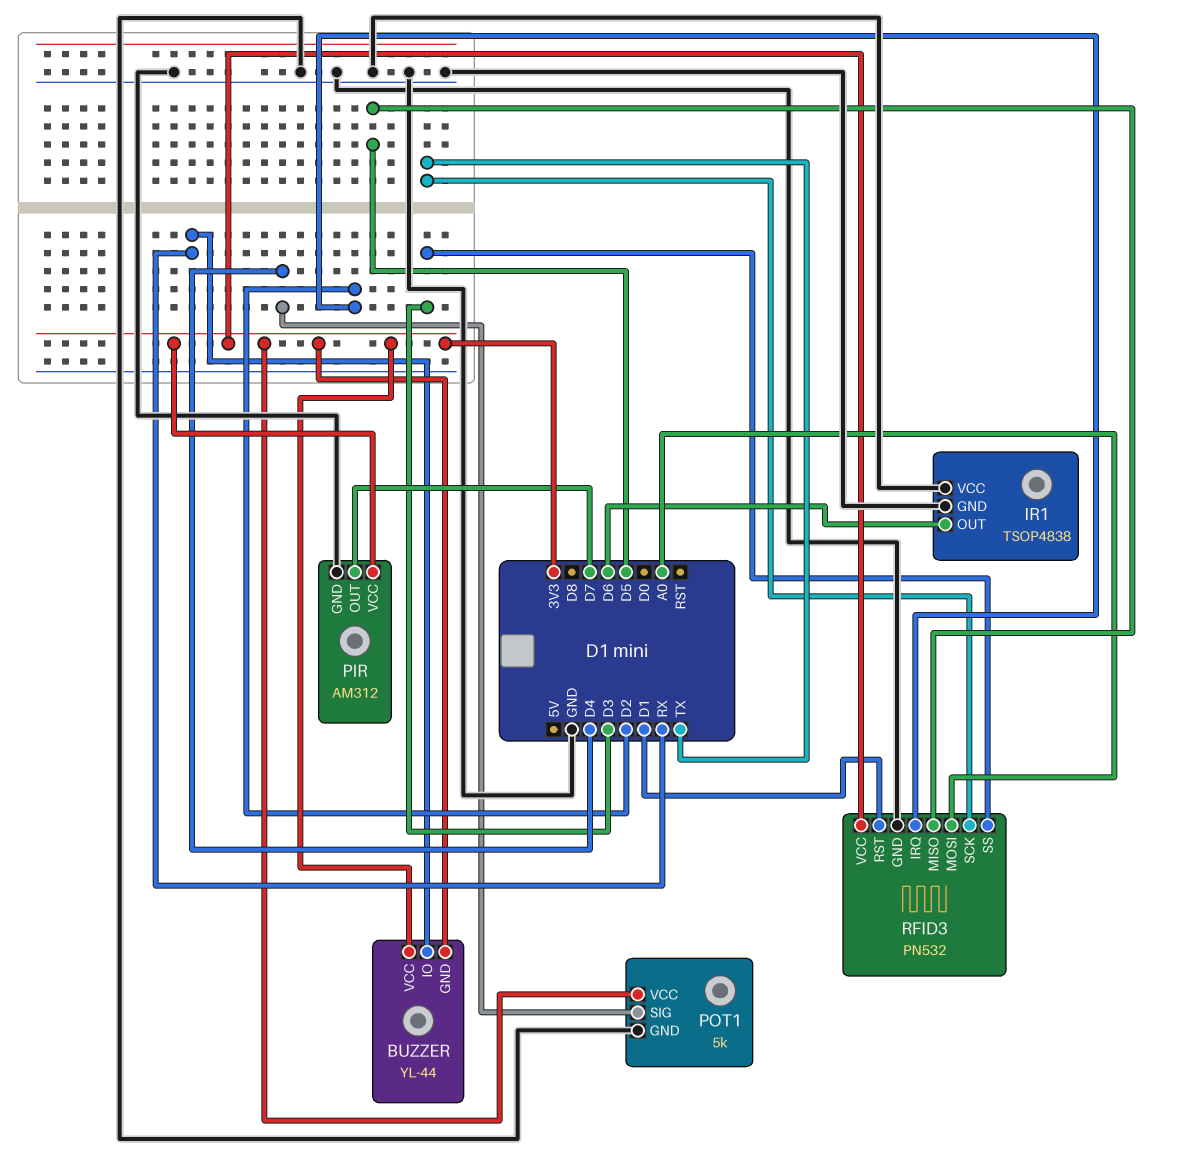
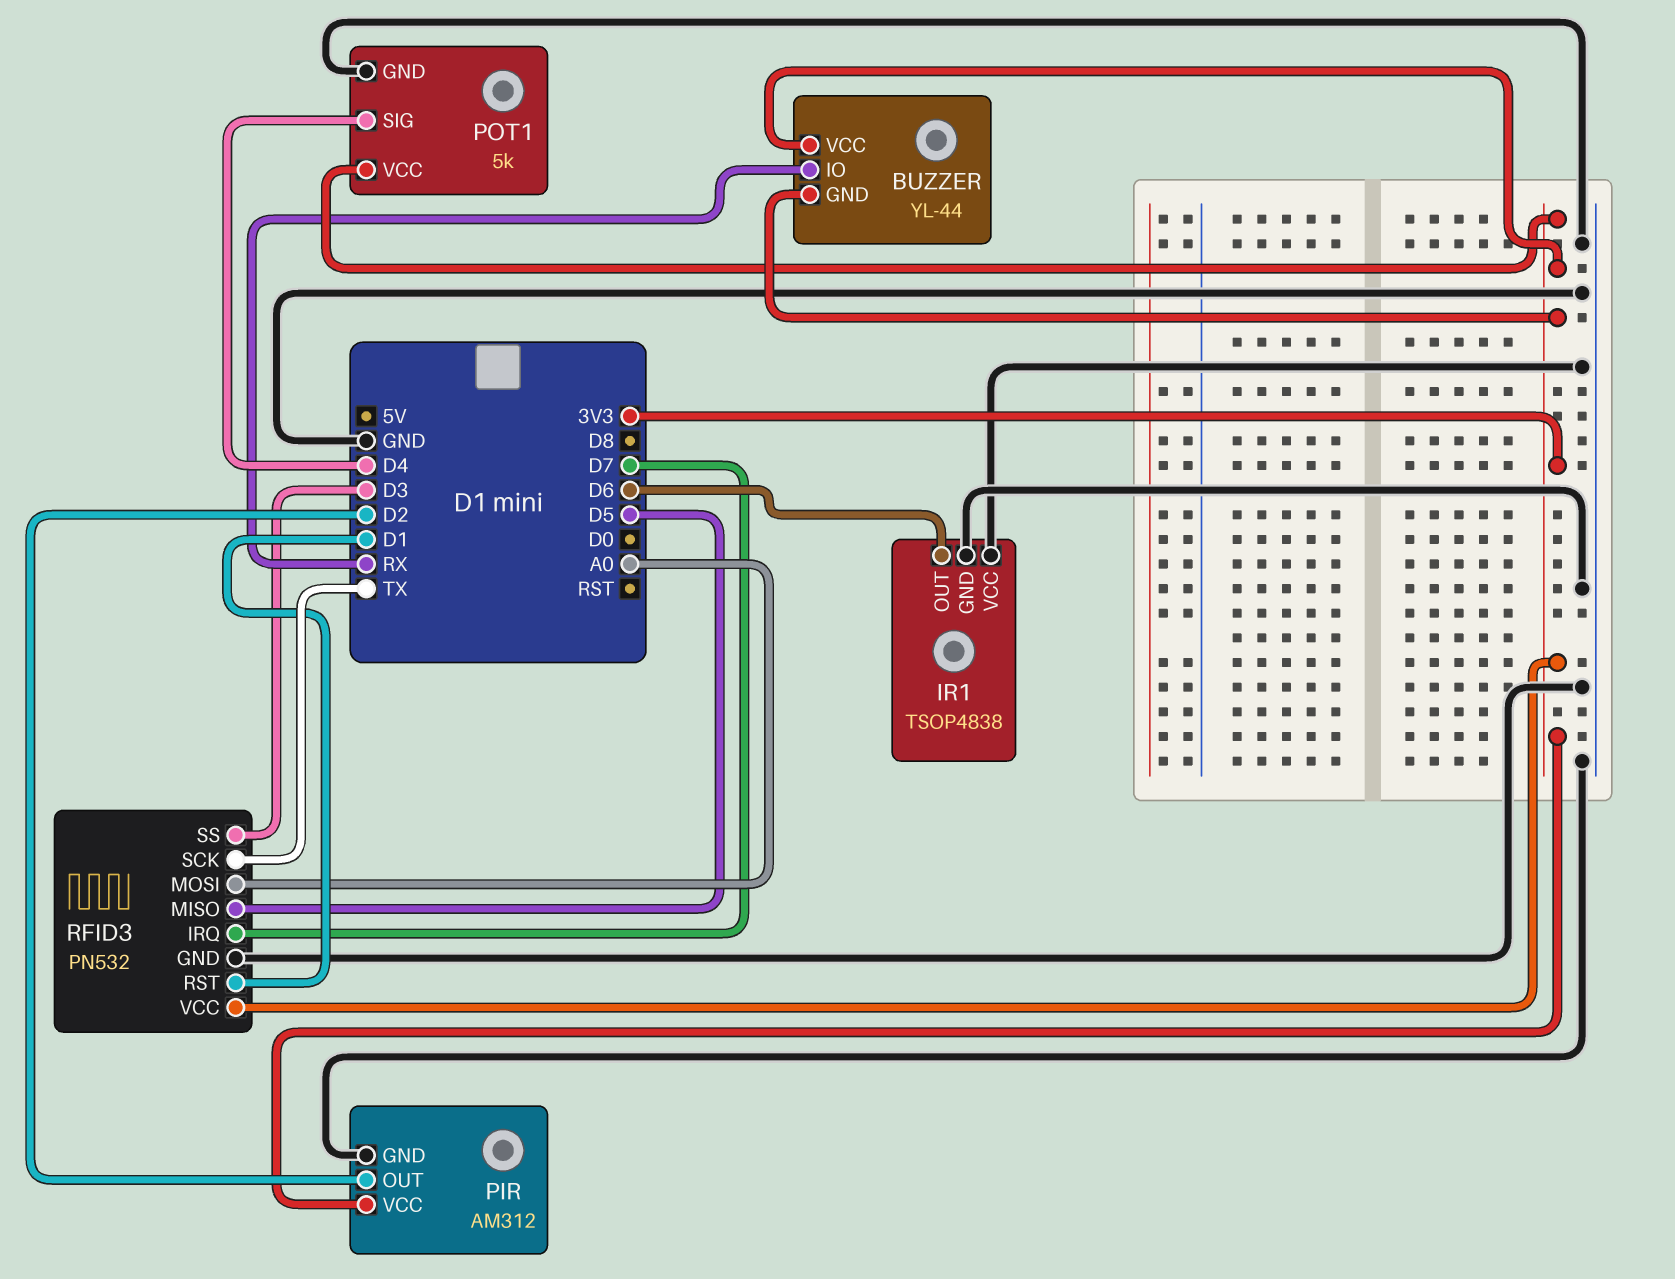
PIR pin OUT: D7 -> D2
RFID3 pin IRQ: D2 -> D7

